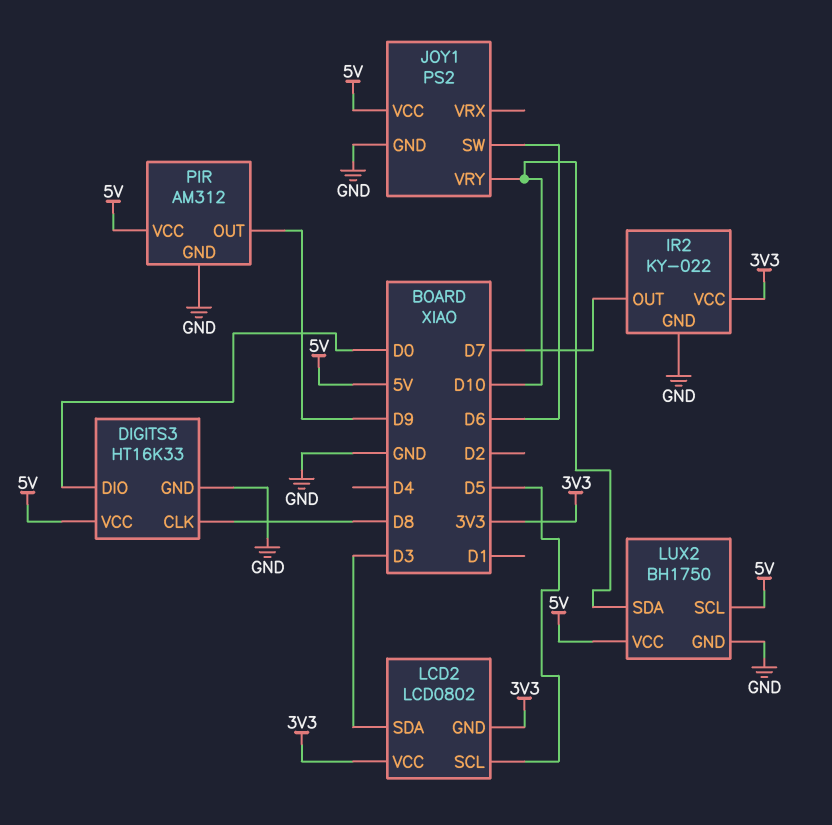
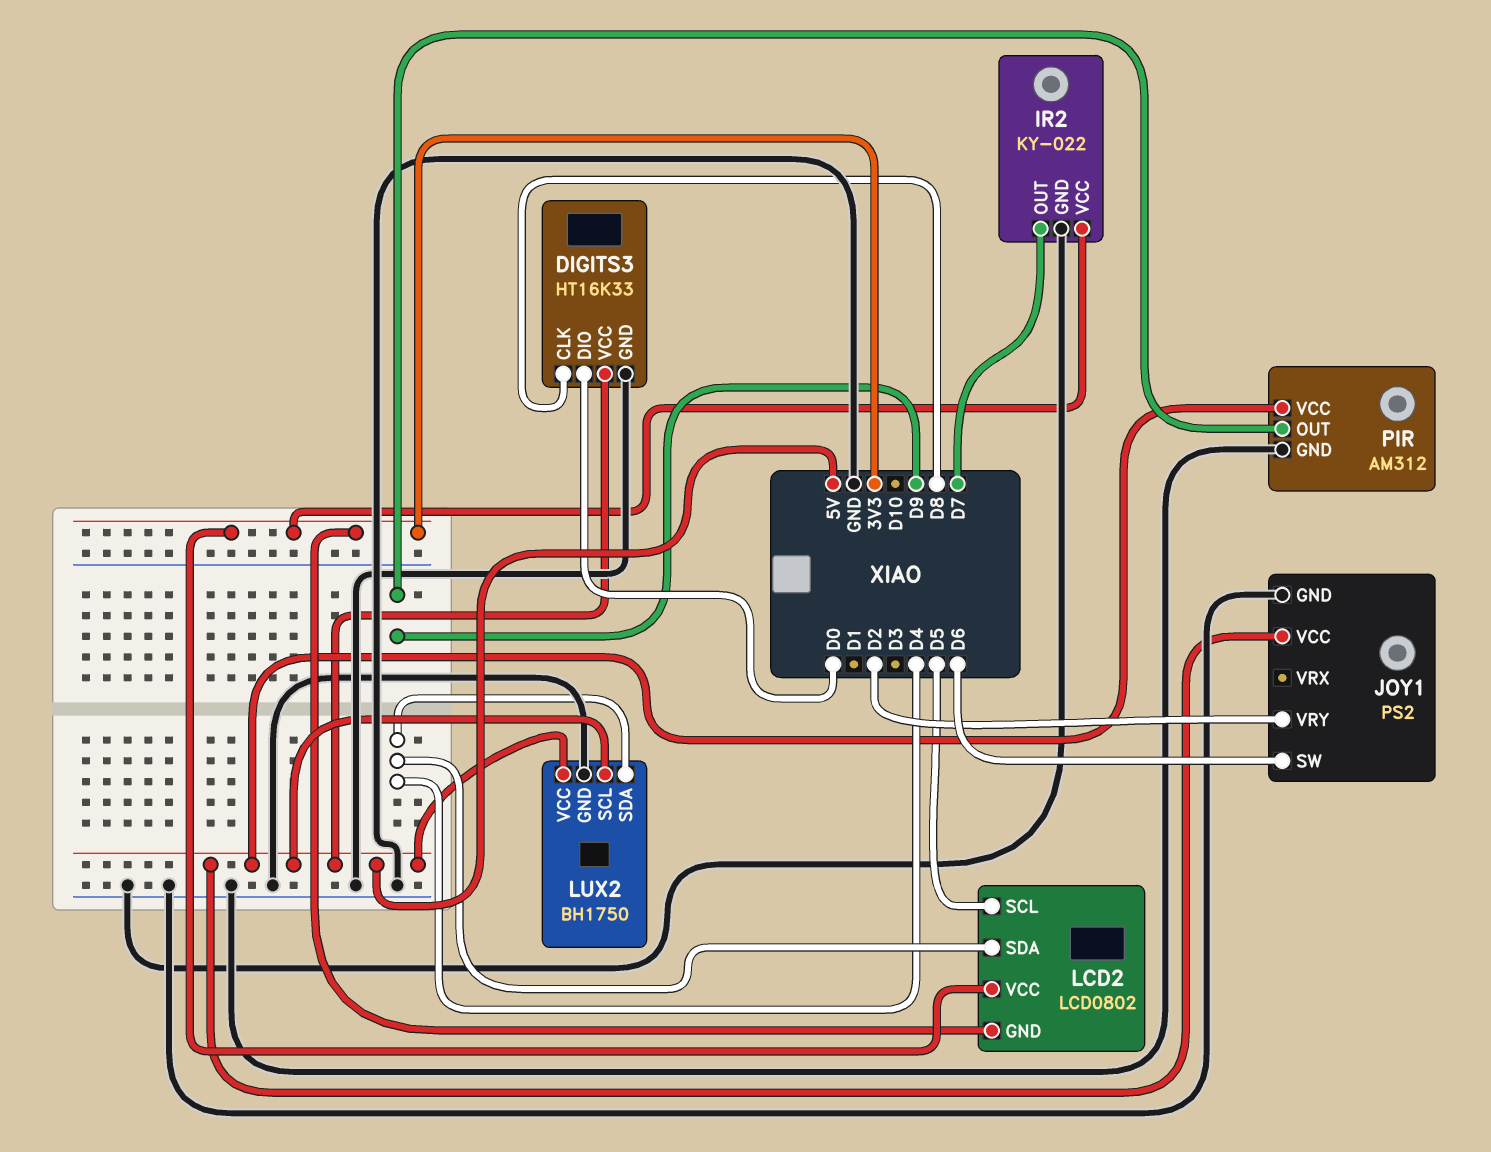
JOY1 pin VRY: D10 -> D2
LCD2 pin SDA: D3 -> D4
LUX2 pin SDA: D10 -> D4

